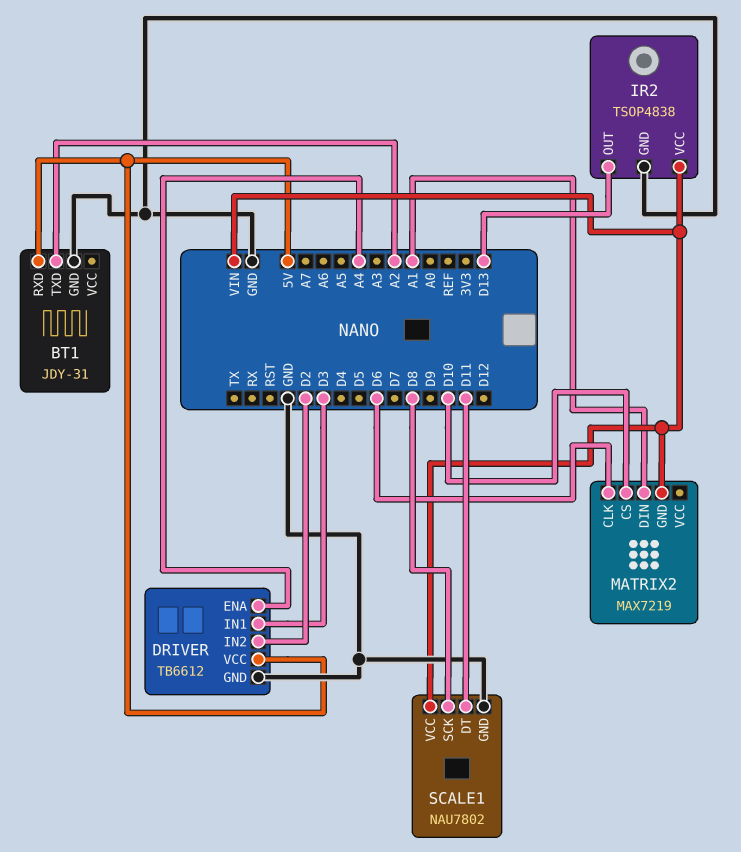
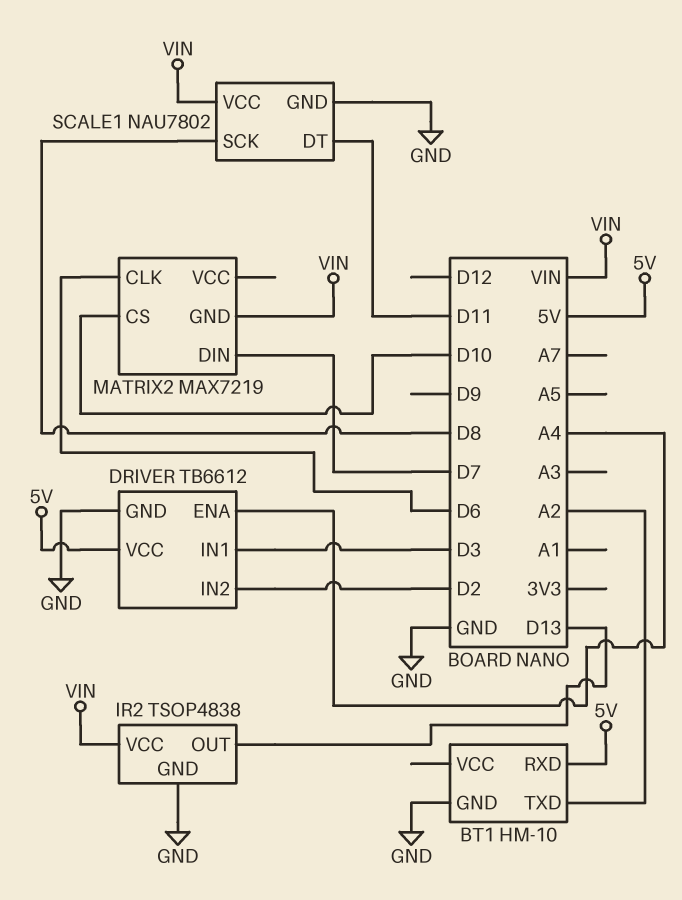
BT1: JDY-31 -> HM-10
MATRIX2 pin DIN: A1 -> D7

